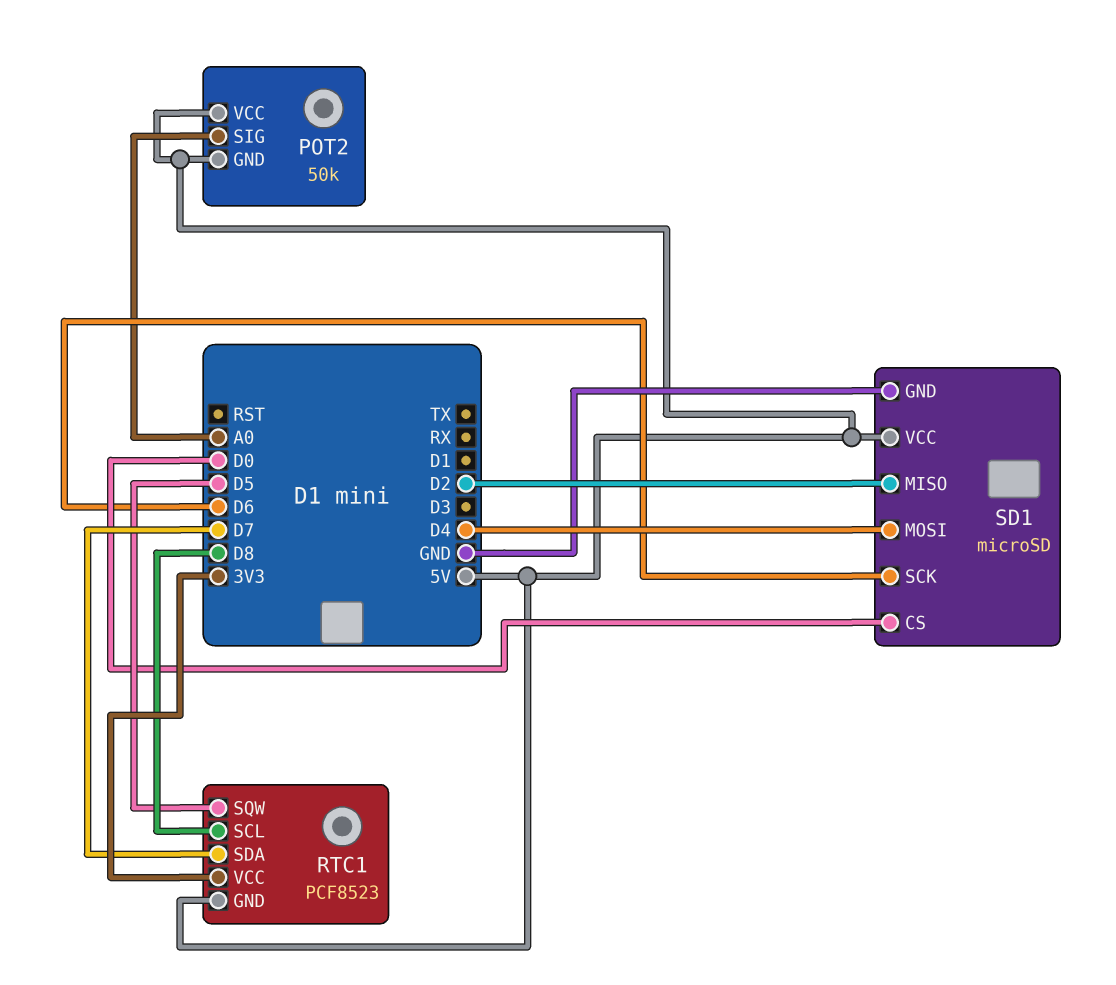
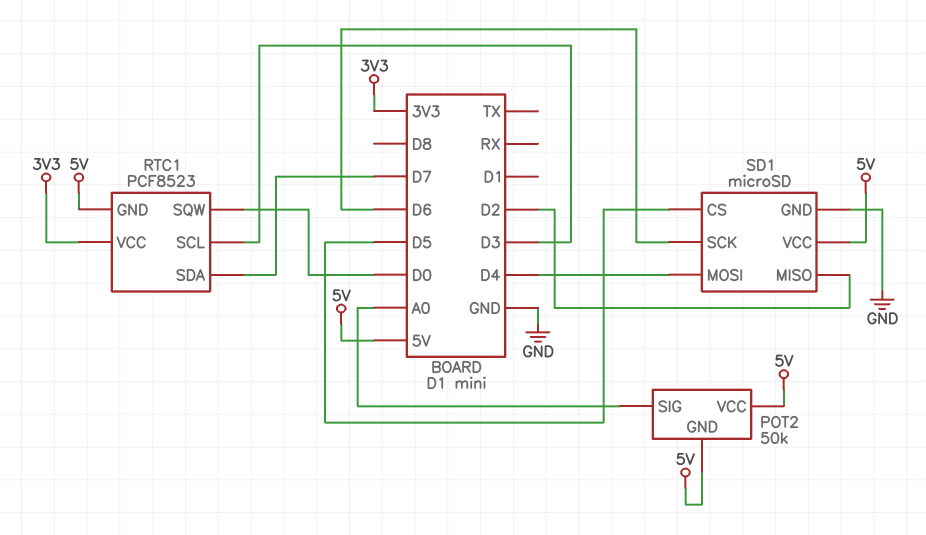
RTC1 pin SCL: D8 -> D3
RTC1 pin SQW: D5 -> D0
SD1 pin CS: D0 -> D5

